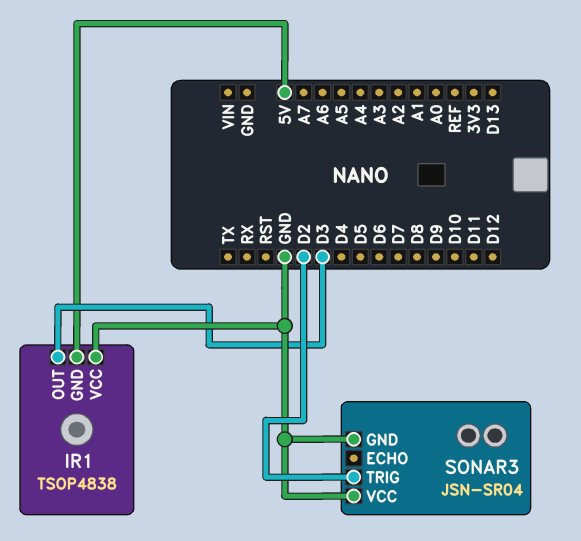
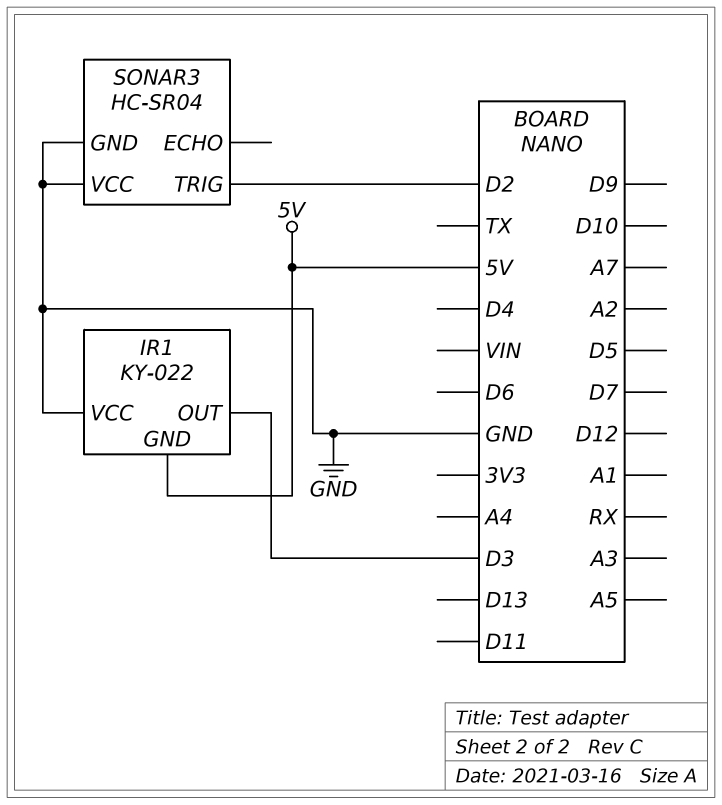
IR1: TSOP4838 -> KY-022
SONAR3: JSN-SR04 -> HC-SR04

